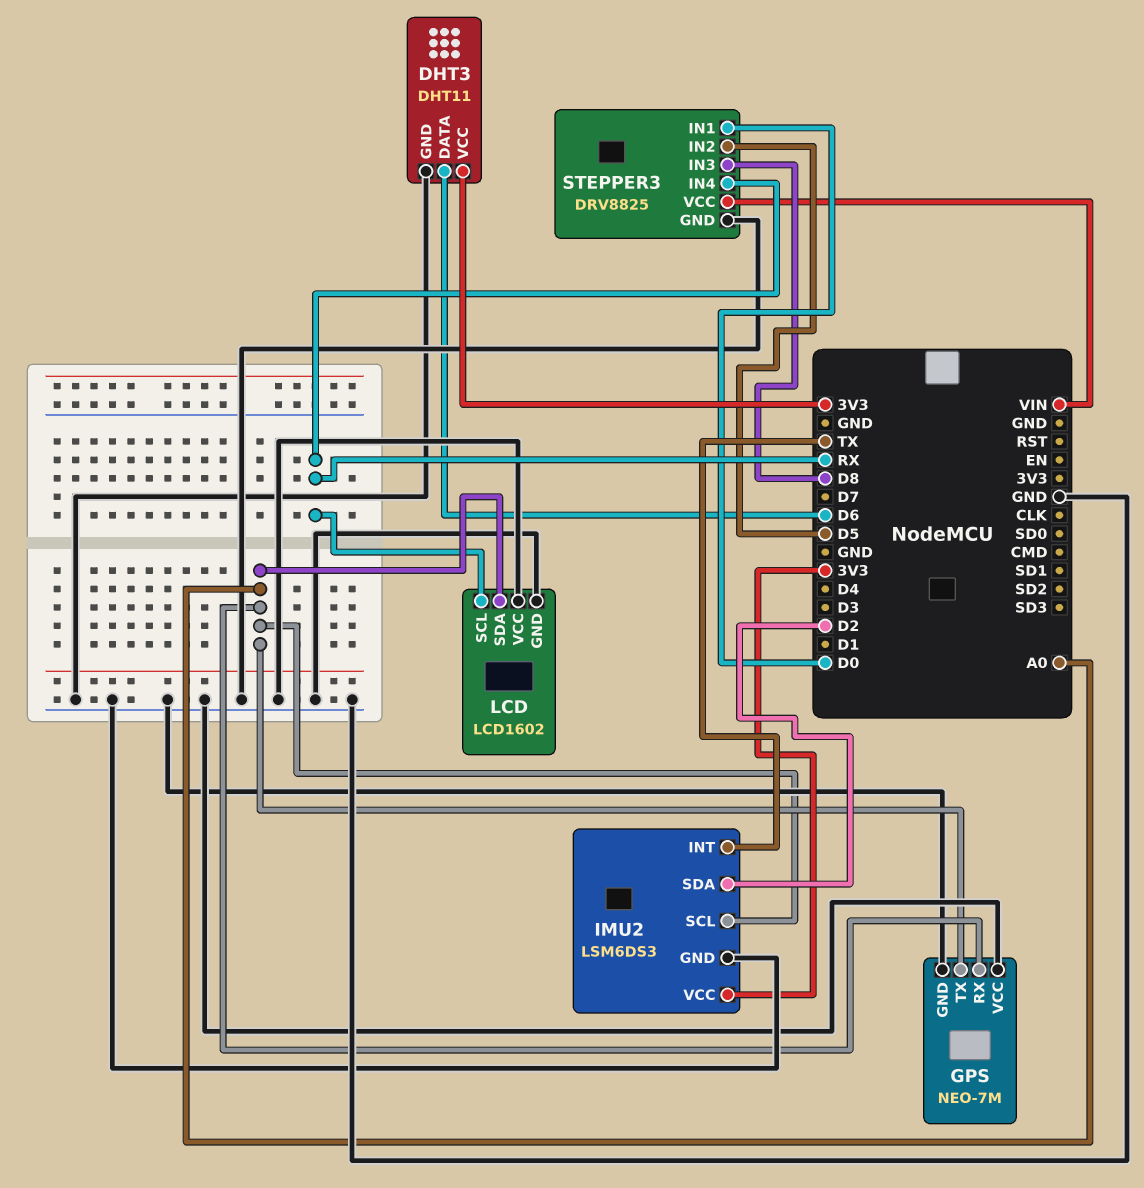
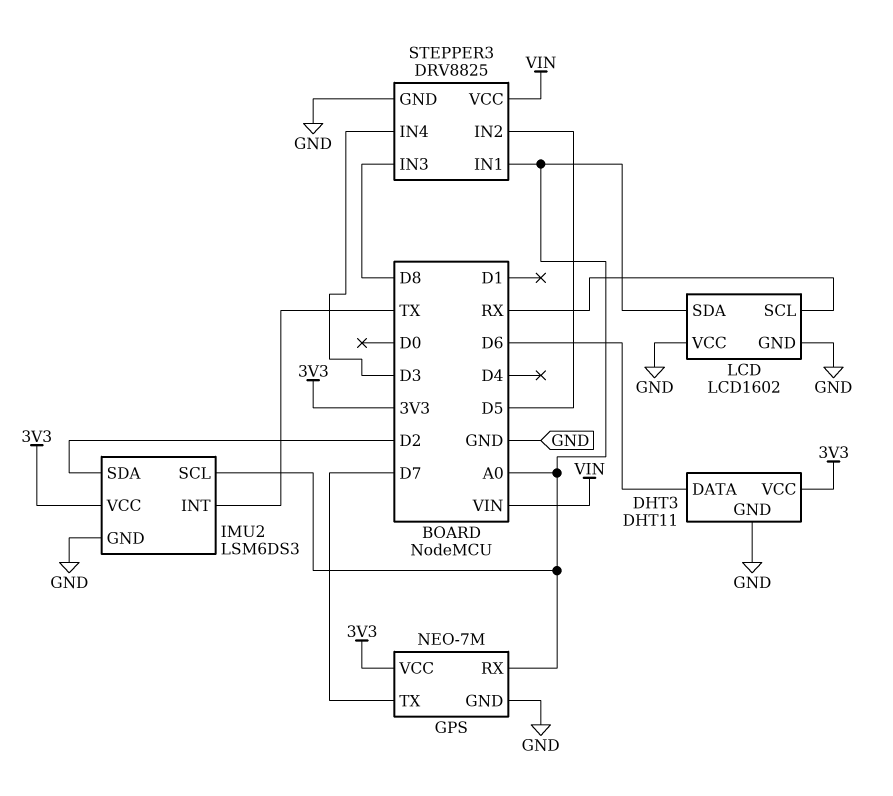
GPS pin TX: A0 -> D7
GPS pin VCC: GND -> 3V3
STEPPER3 pin IN1: D0 -> A0
STEPPER3 pin IN4: RX -> D3

